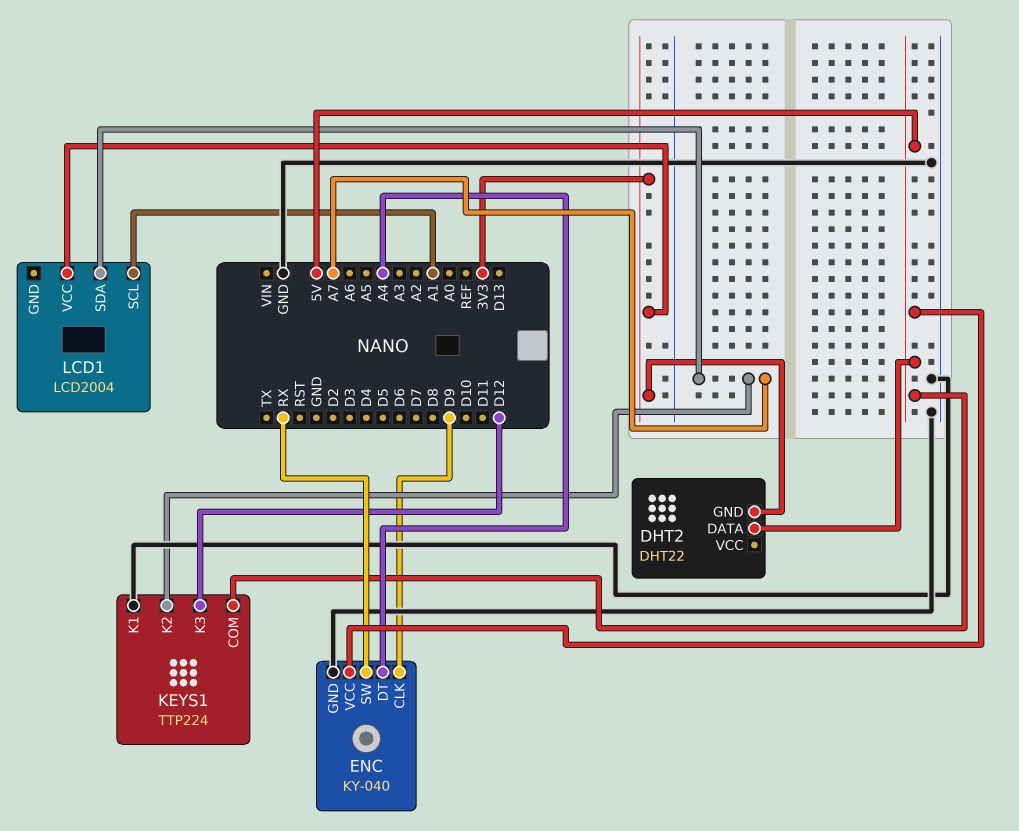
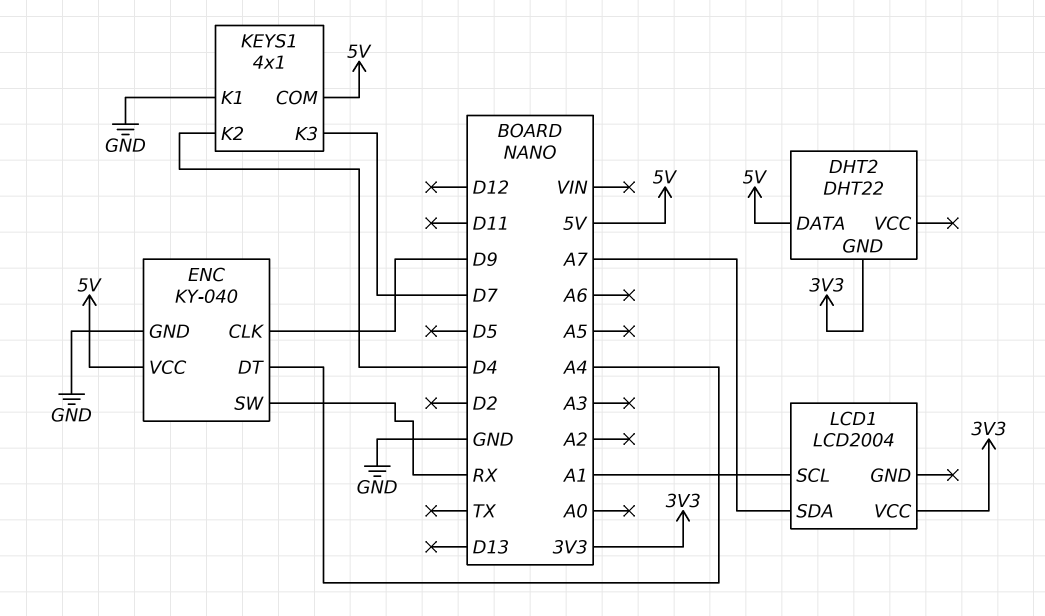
KEYS1: TTP224 -> 4x1
KEYS1 pin K2: A7 -> D4
KEYS1 pin K3: D12 -> D7

